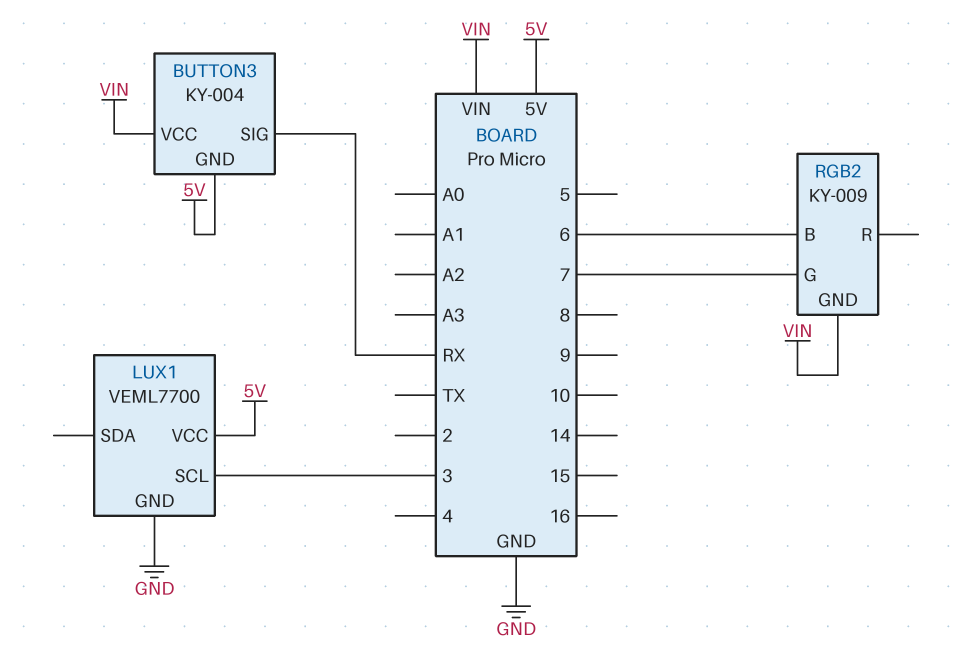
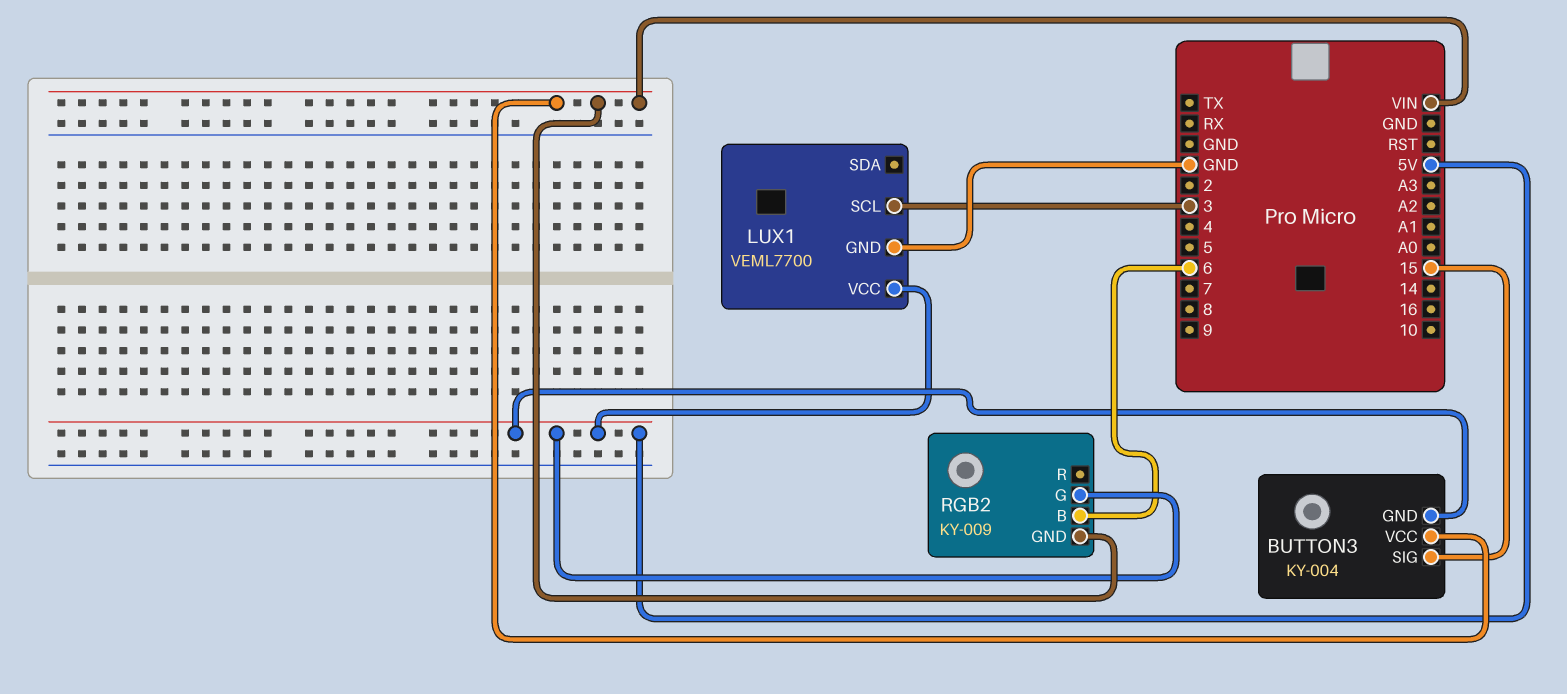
BUTTON3 pin SIG: RX -> 15
RGB2 pin G: 7 -> 5V

